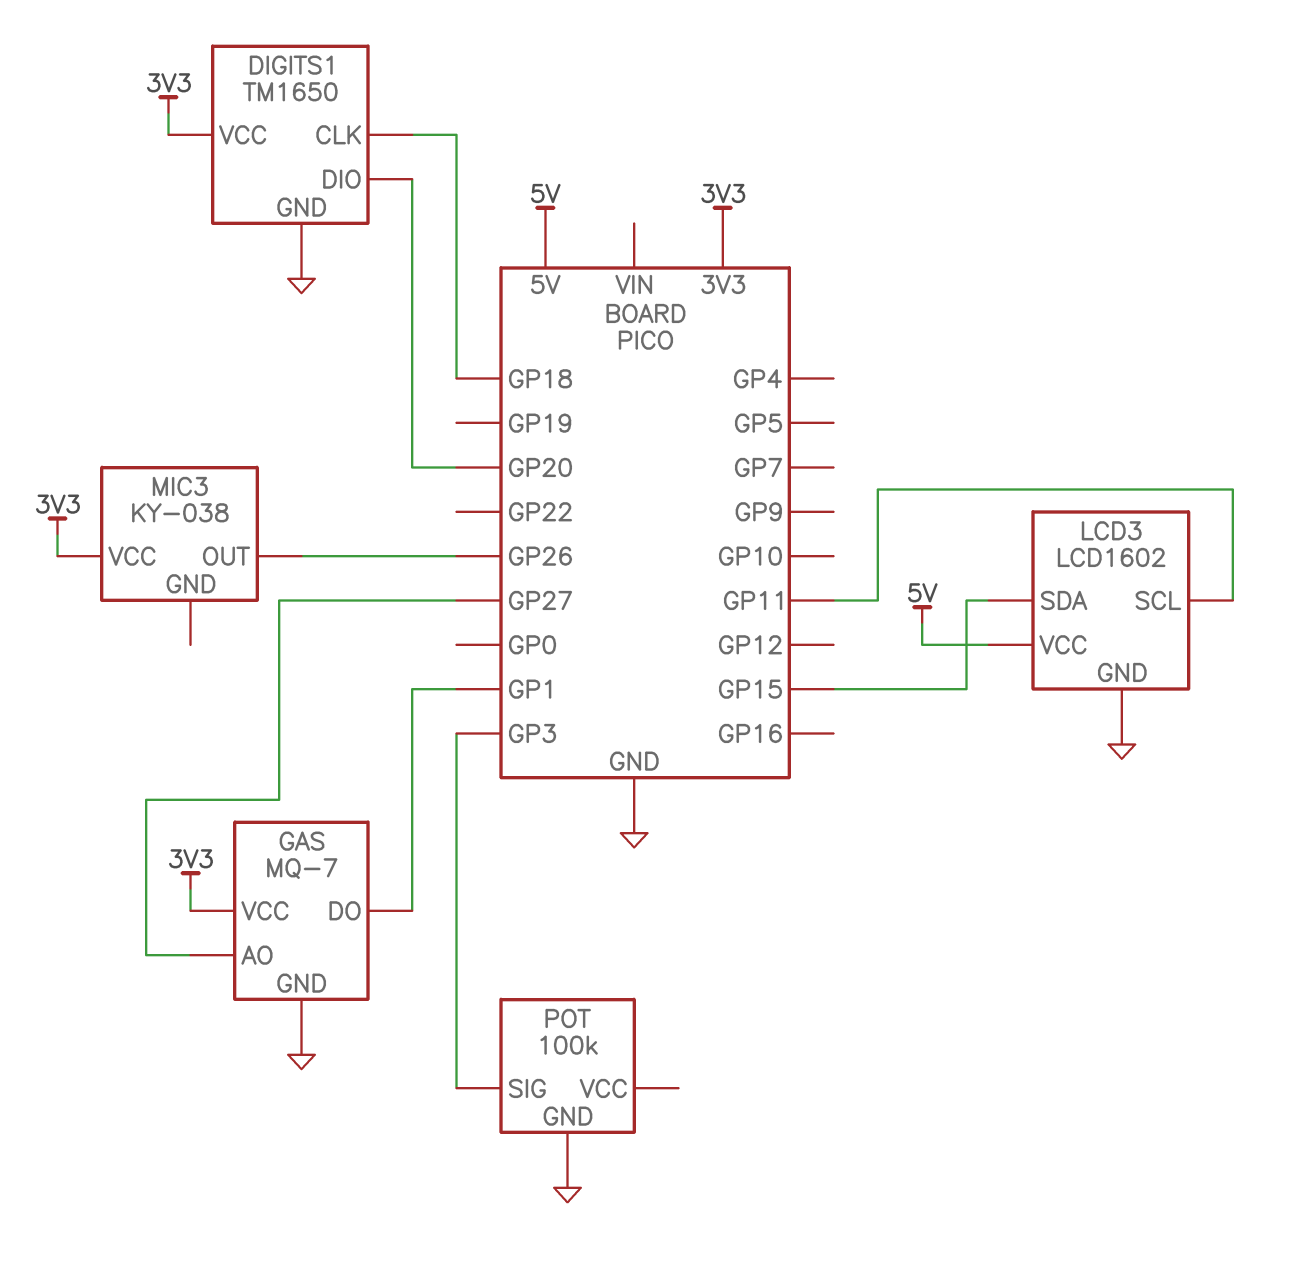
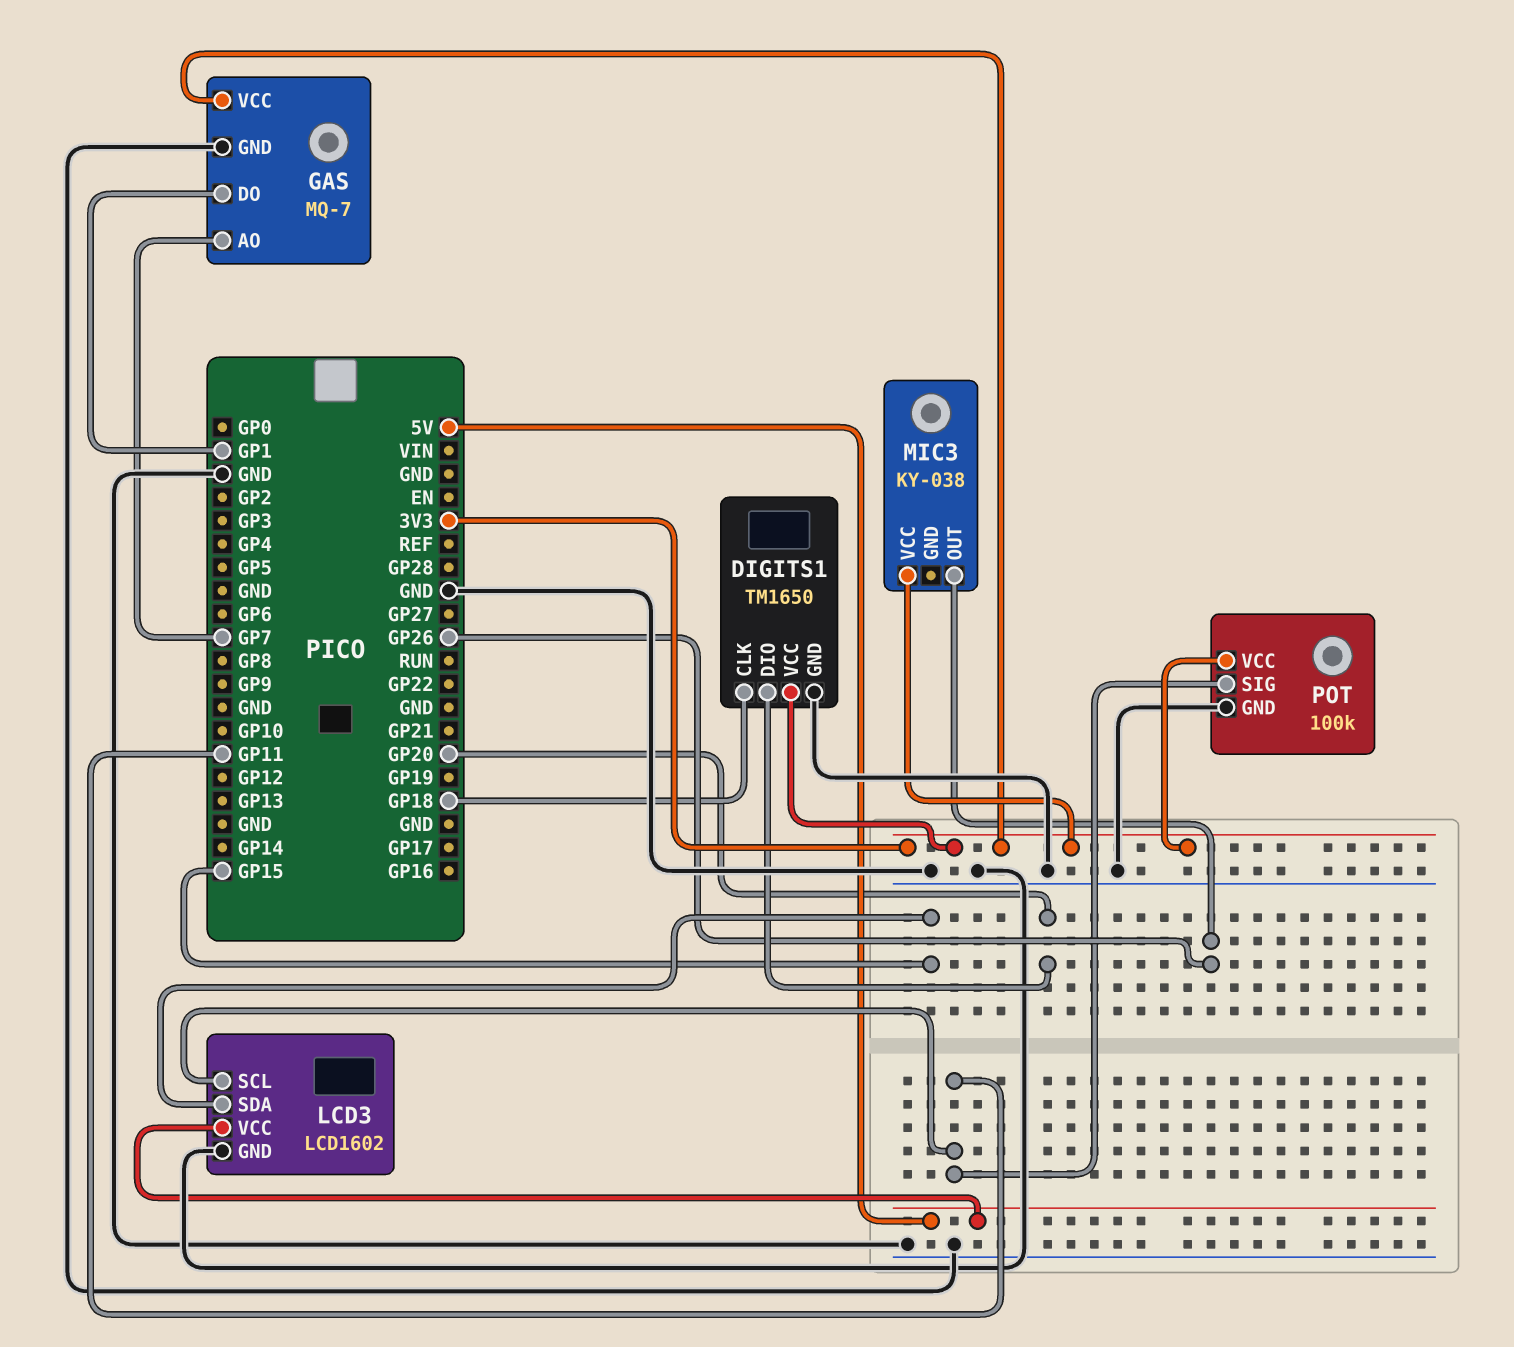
GAS pin AO: GP27 -> GP7
POT pin SIG: GP3 -> GP11
POT pin VCC: none -> 3V3

